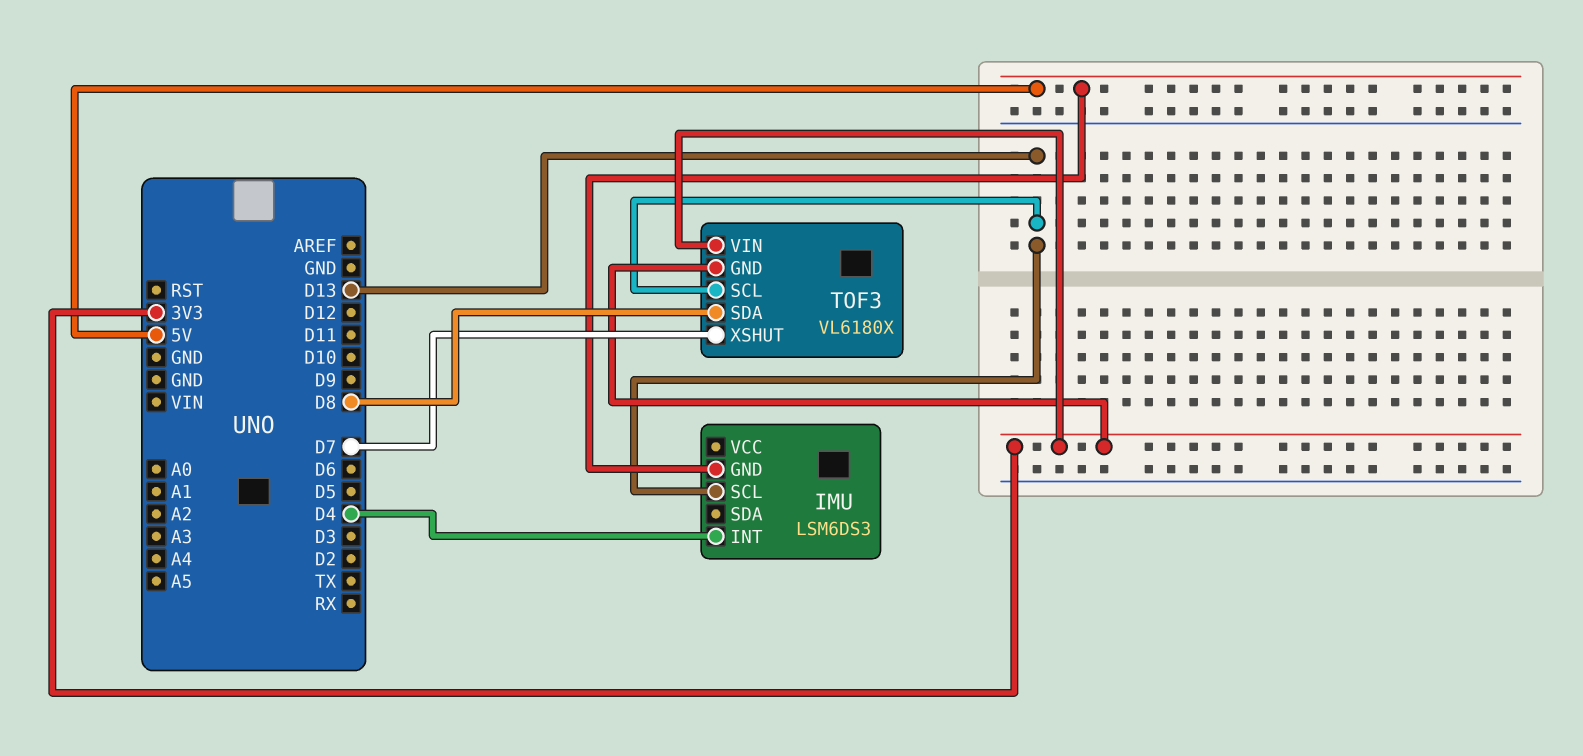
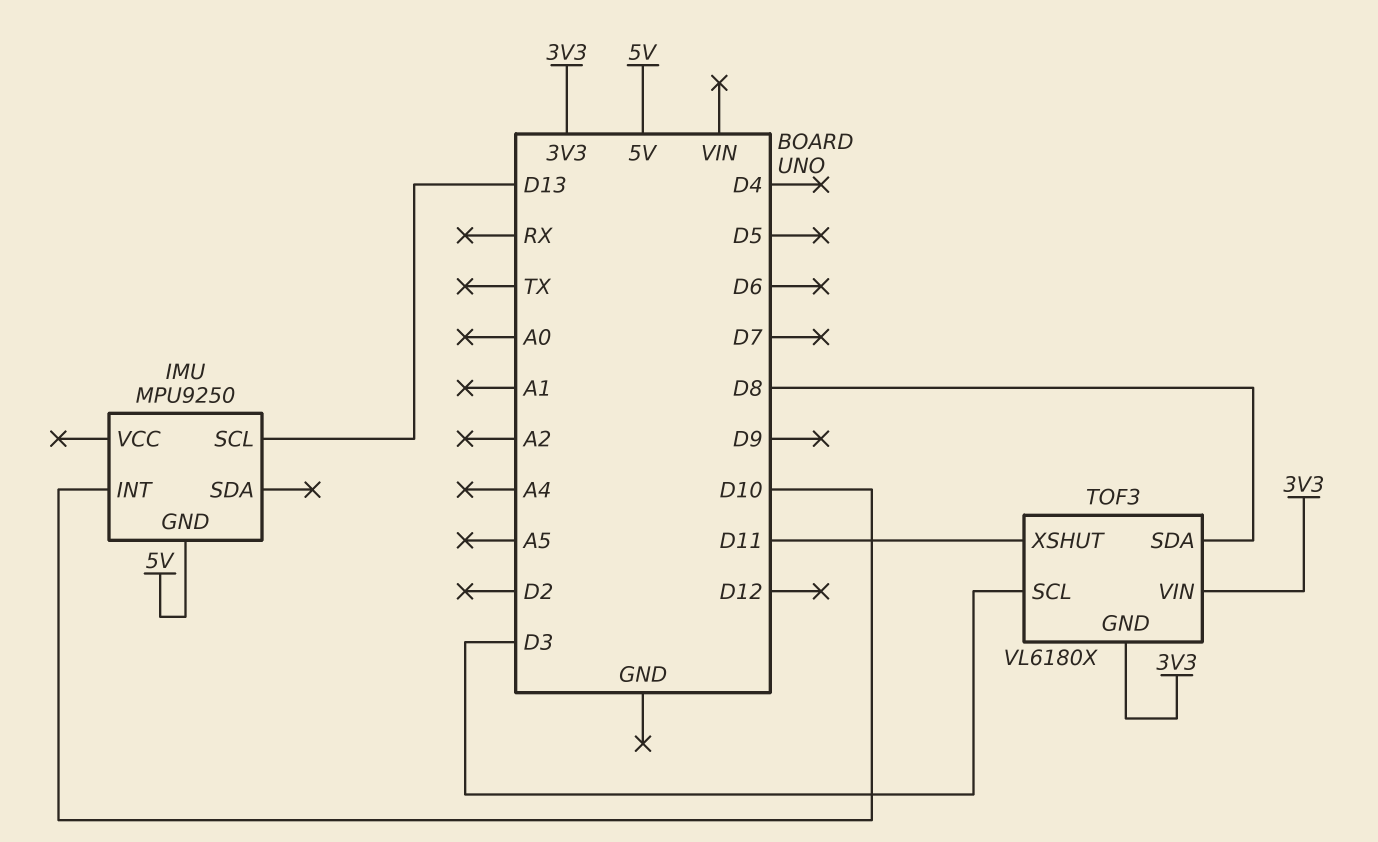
IMU: LSM6DS3 -> MPU9250
IMU pin INT: D4 -> D10
TOF3 pin SCL: D13 -> D3
TOF3 pin XSHUT: D7 -> D11

